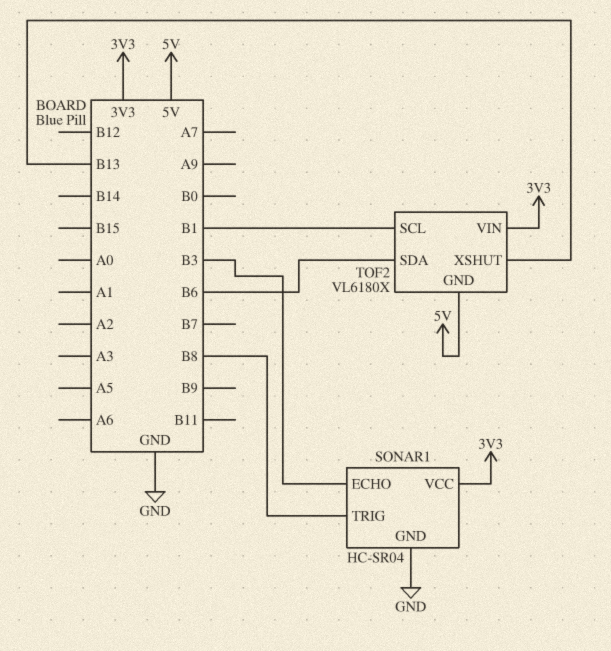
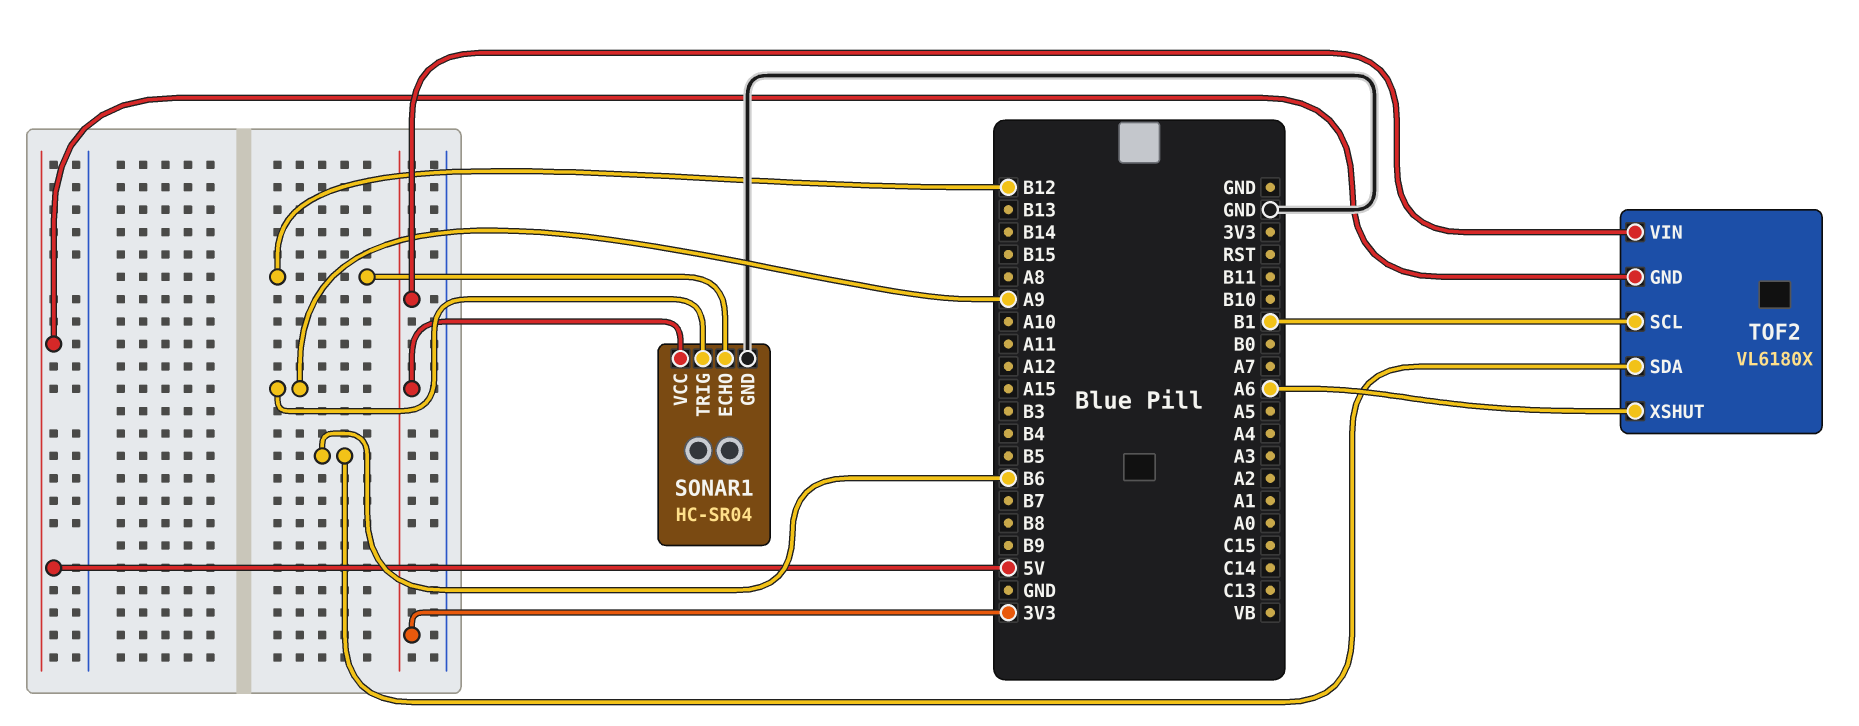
SONAR1 pin ECHO: B3 -> B12
SONAR1 pin TRIG: B8 -> A9
TOF2 pin XSHUT: B13 -> A6

